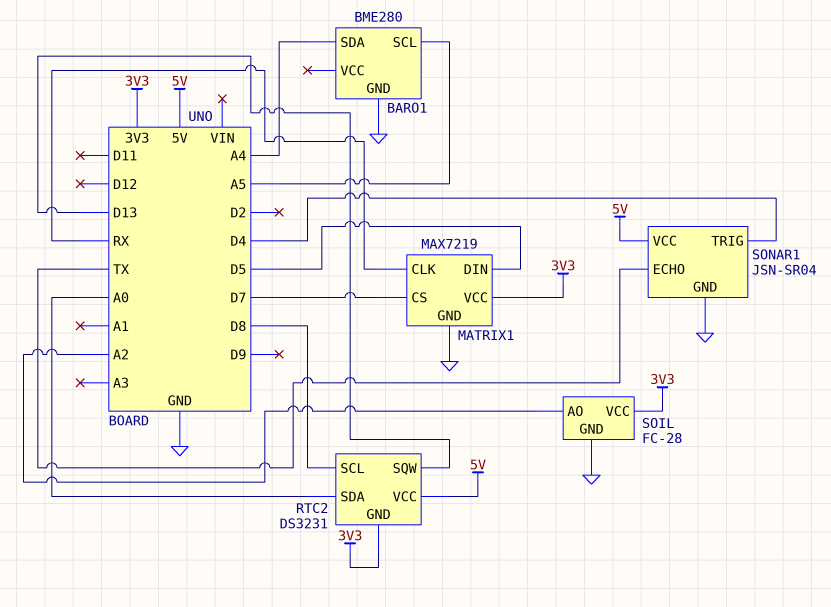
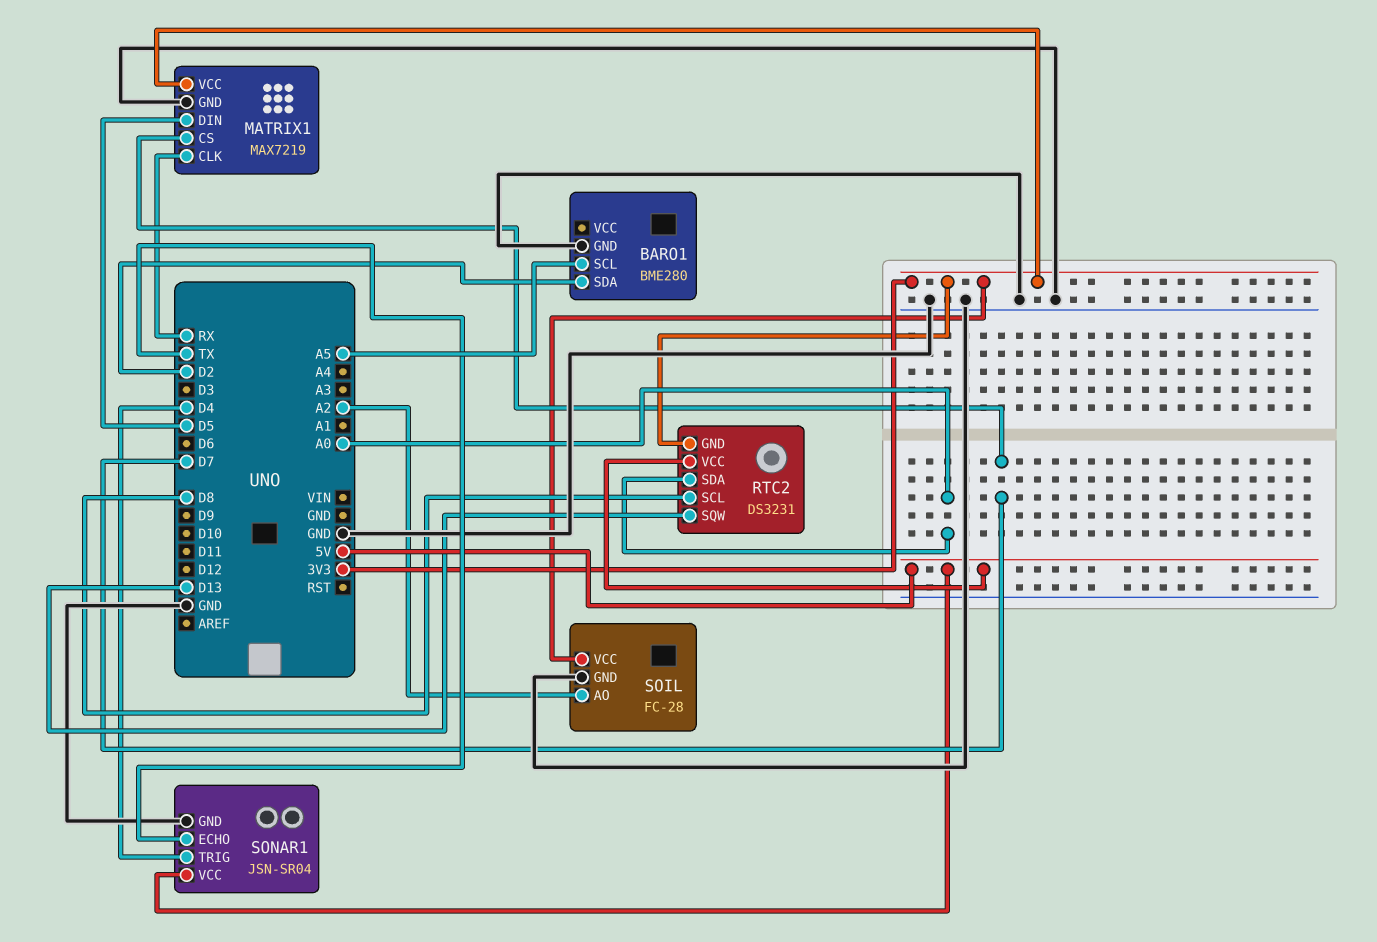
BARO1 pin SDA: A4 -> D2

